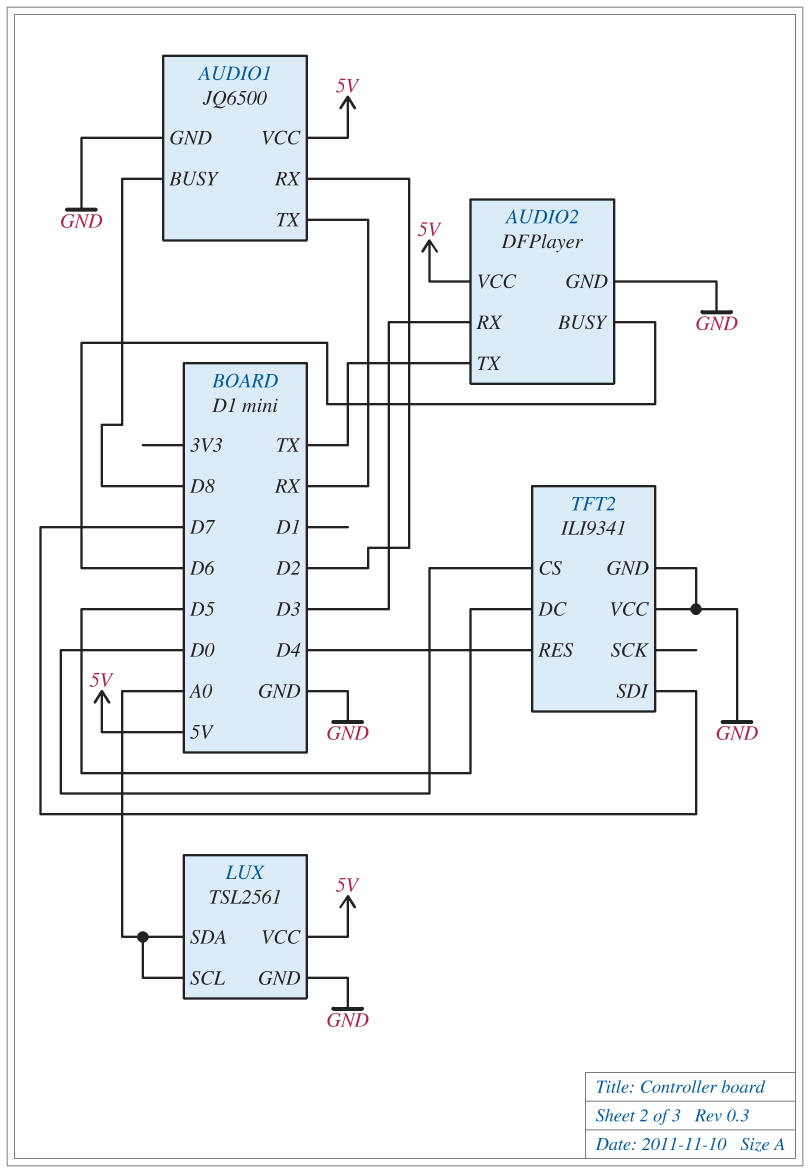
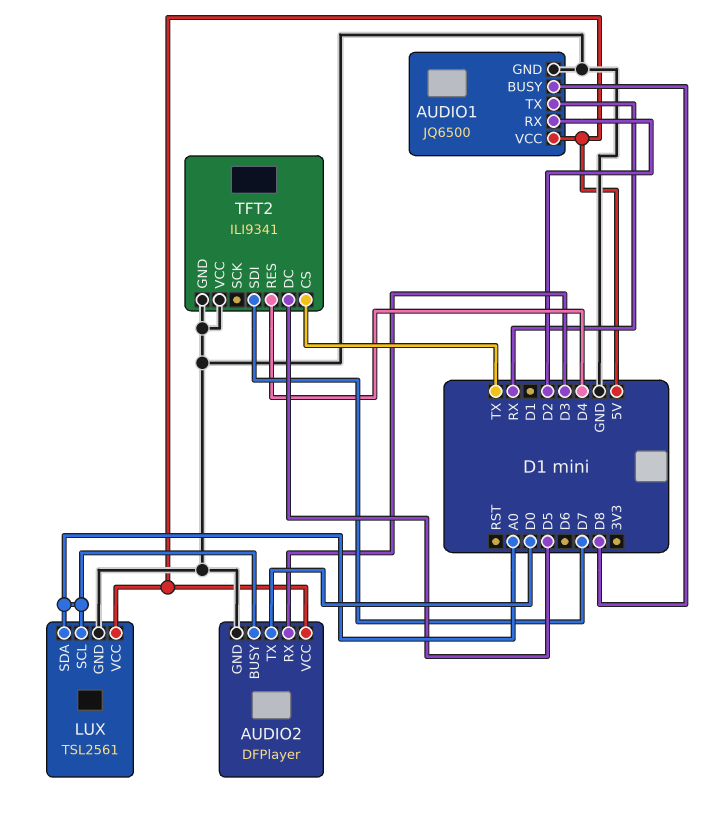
AUDIO2 pin BUSY: D6 -> A0
AUDIO2 pin TX: TX -> D0
TFT2 pin CS: D0 -> TX

